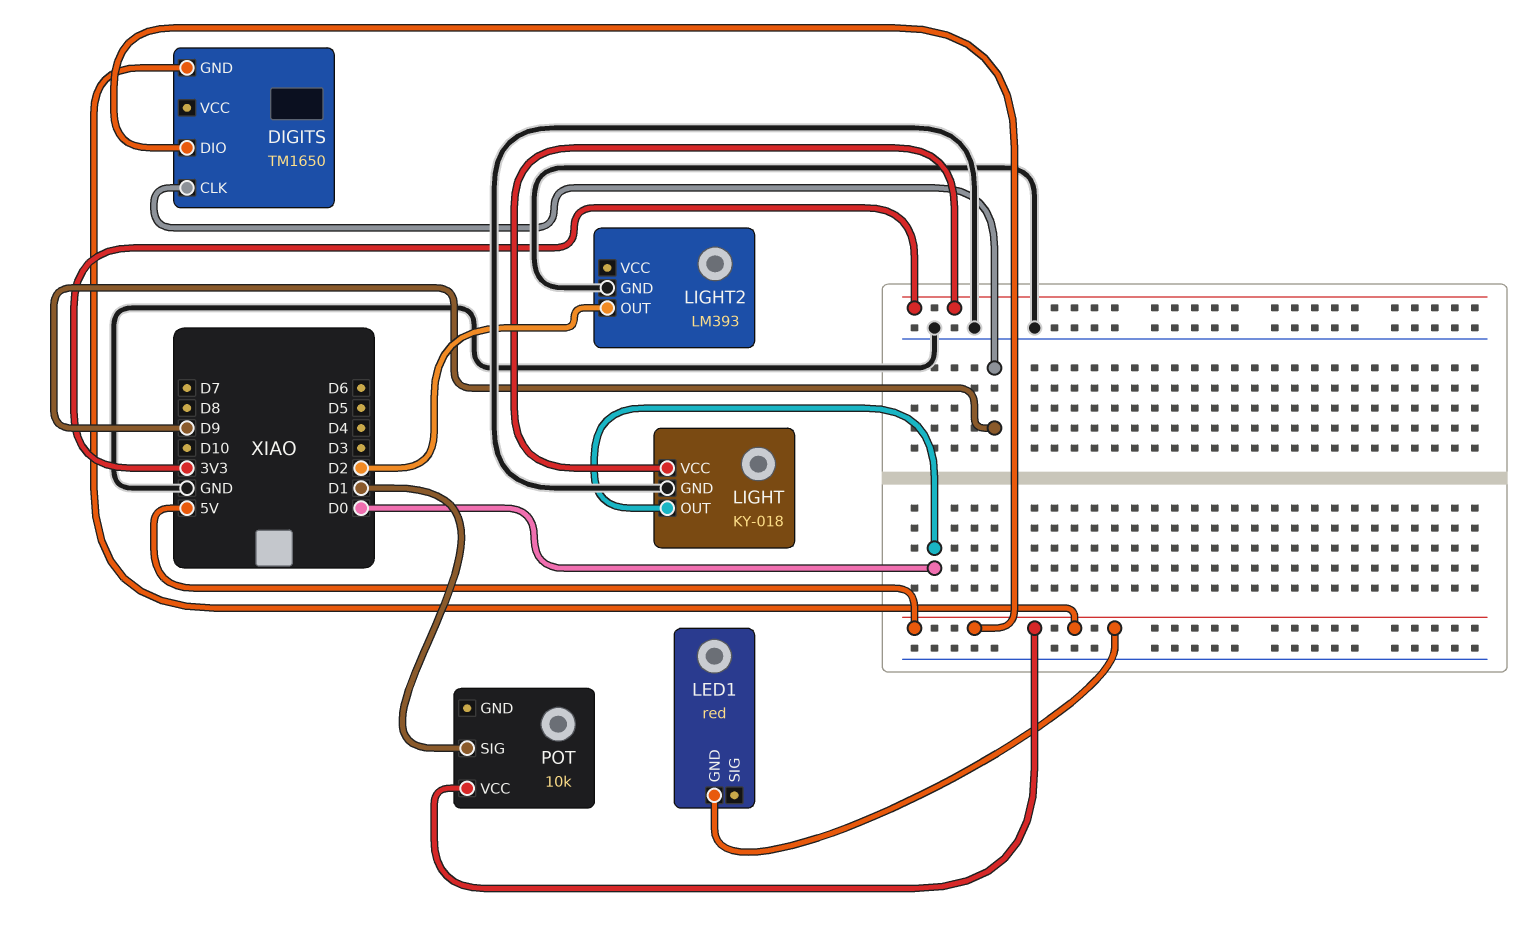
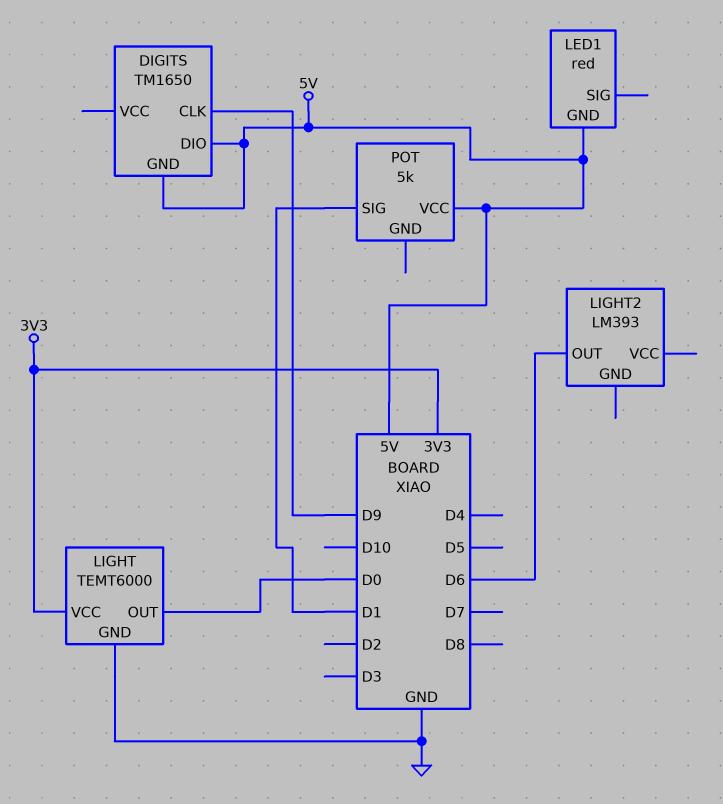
LIGHT: KY-018 -> TEMT6000
LIGHT2 pin GND: GND -> none
LIGHT2 pin OUT: D2 -> D6
POT: 10k -> 5k

